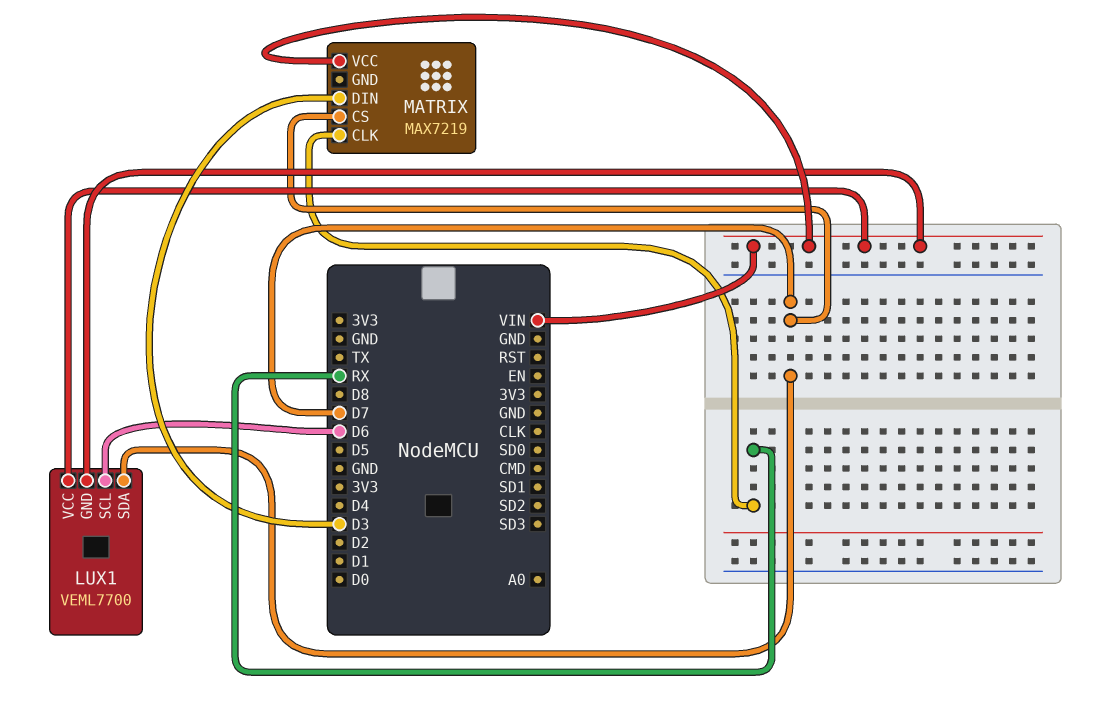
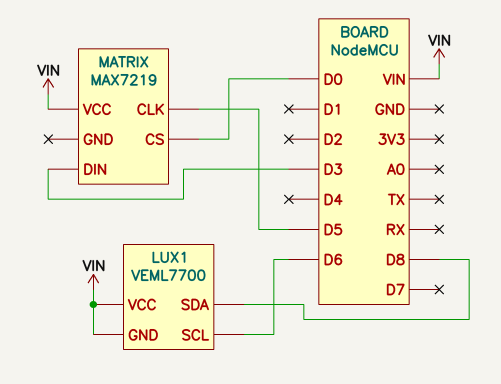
LUX1 pin SDA: D7 -> D8
MATRIX pin CLK: RX -> D5
MATRIX pin CS: D7 -> D0

